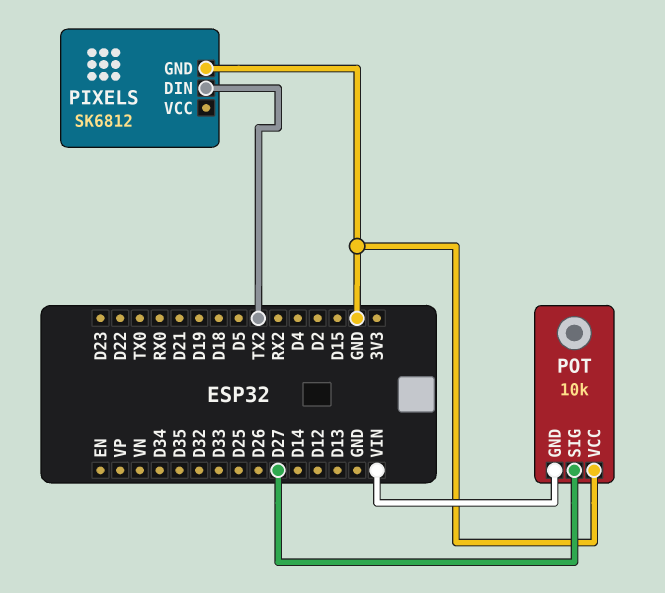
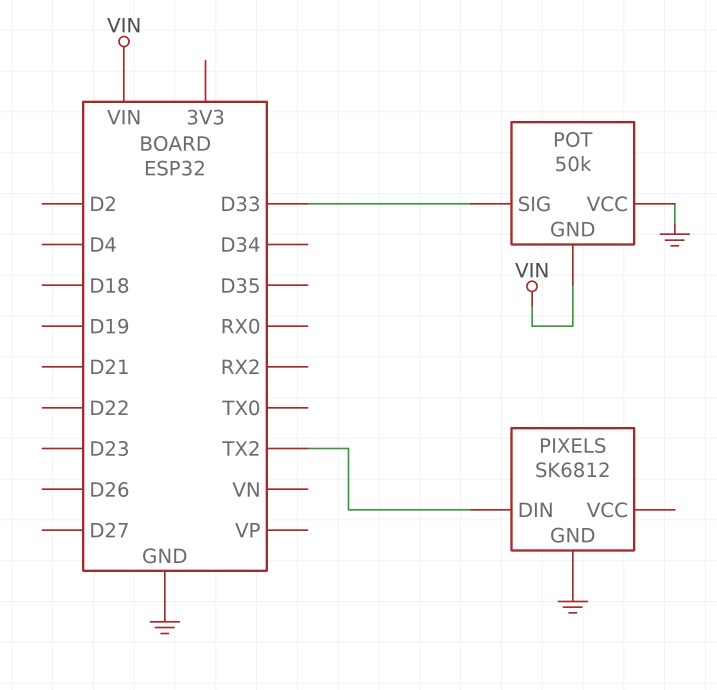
POT: 10k -> 50k
POT pin SIG: D27 -> D33

